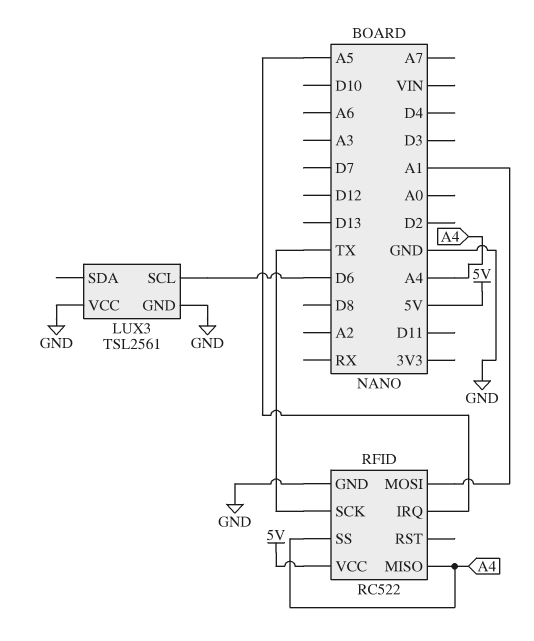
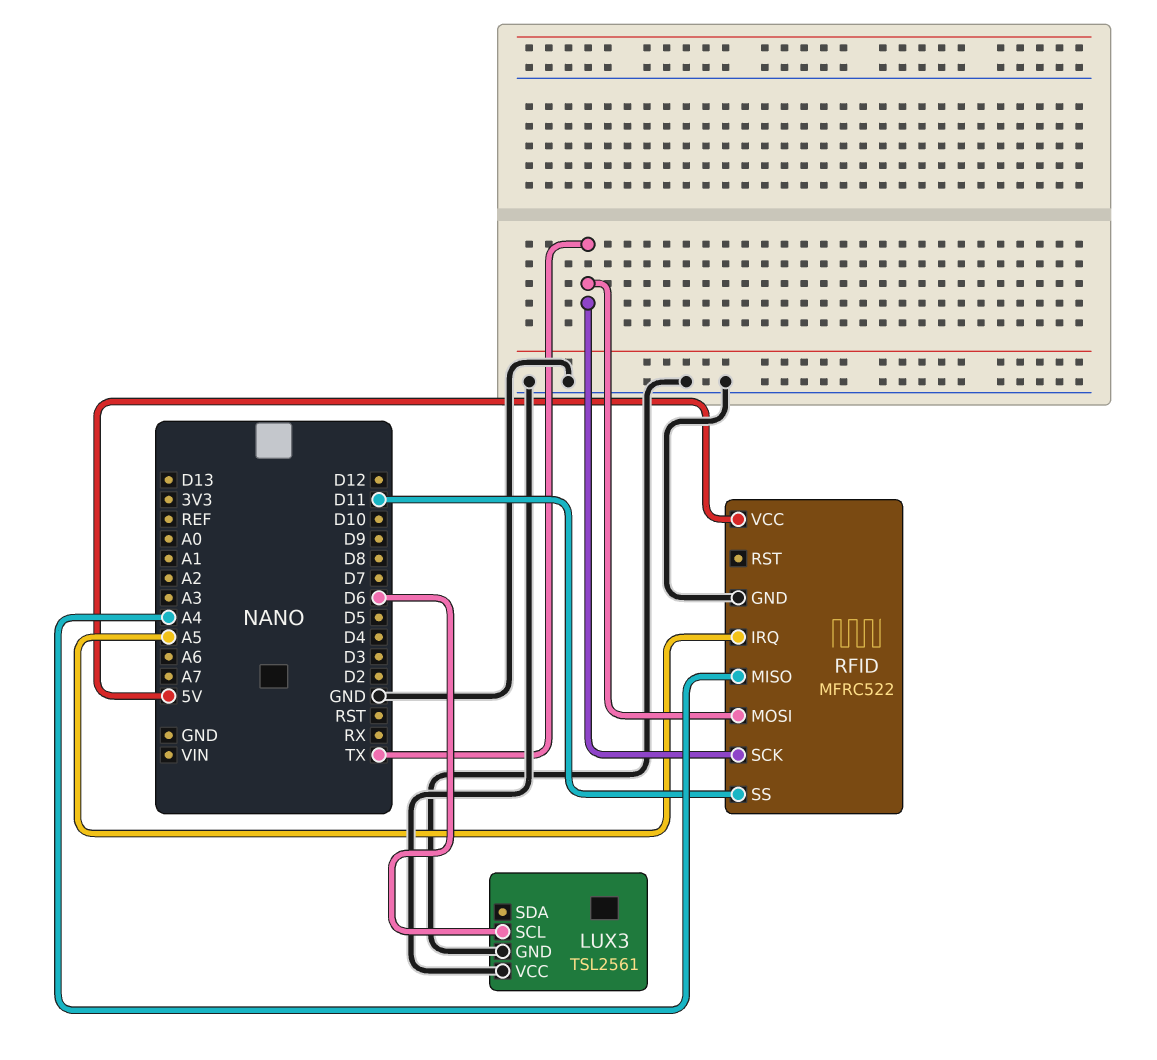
RFID: RC522 -> MFRC522
RFID pin MOSI: A1 -> TX
RFID pin SS: A4 -> D11

